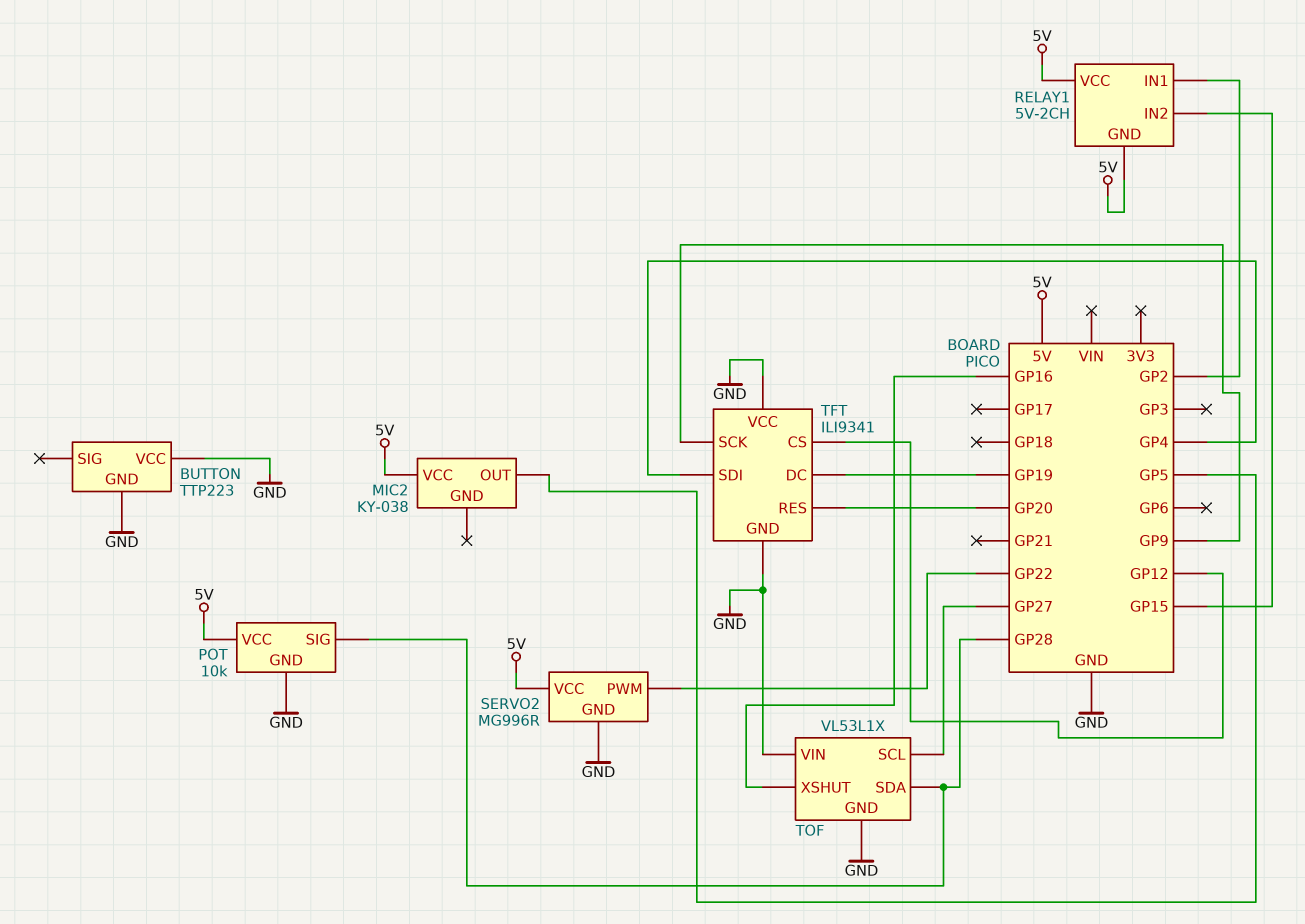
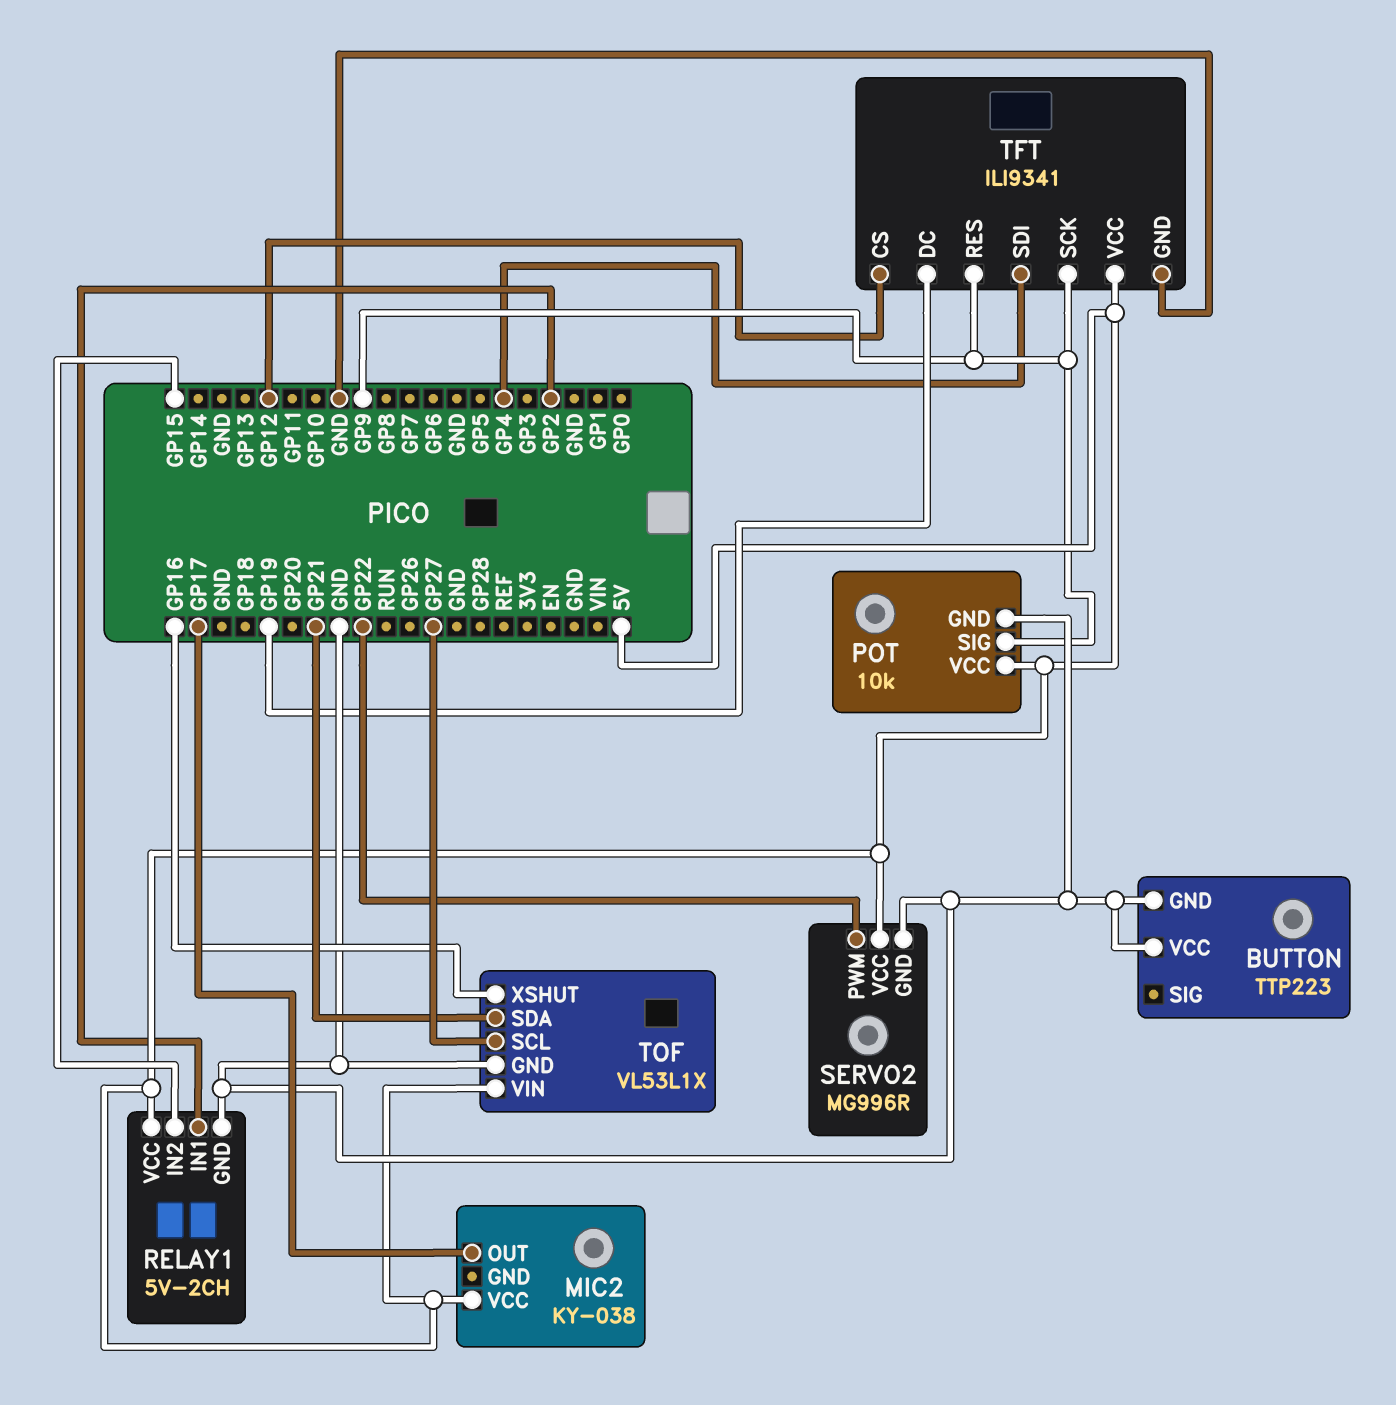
MIC2 pin OUT: GP5 -> GP17
POT pin SIG: GP28 -> GP9
RELAY1 pin GND: 5V -> GND
TFT pin RES: GP20 -> GP9
TFT pin VCC: GND -> 5V
TOF pin SDA: GP28 -> GP21
TOF pin VIN: GND -> 5V

